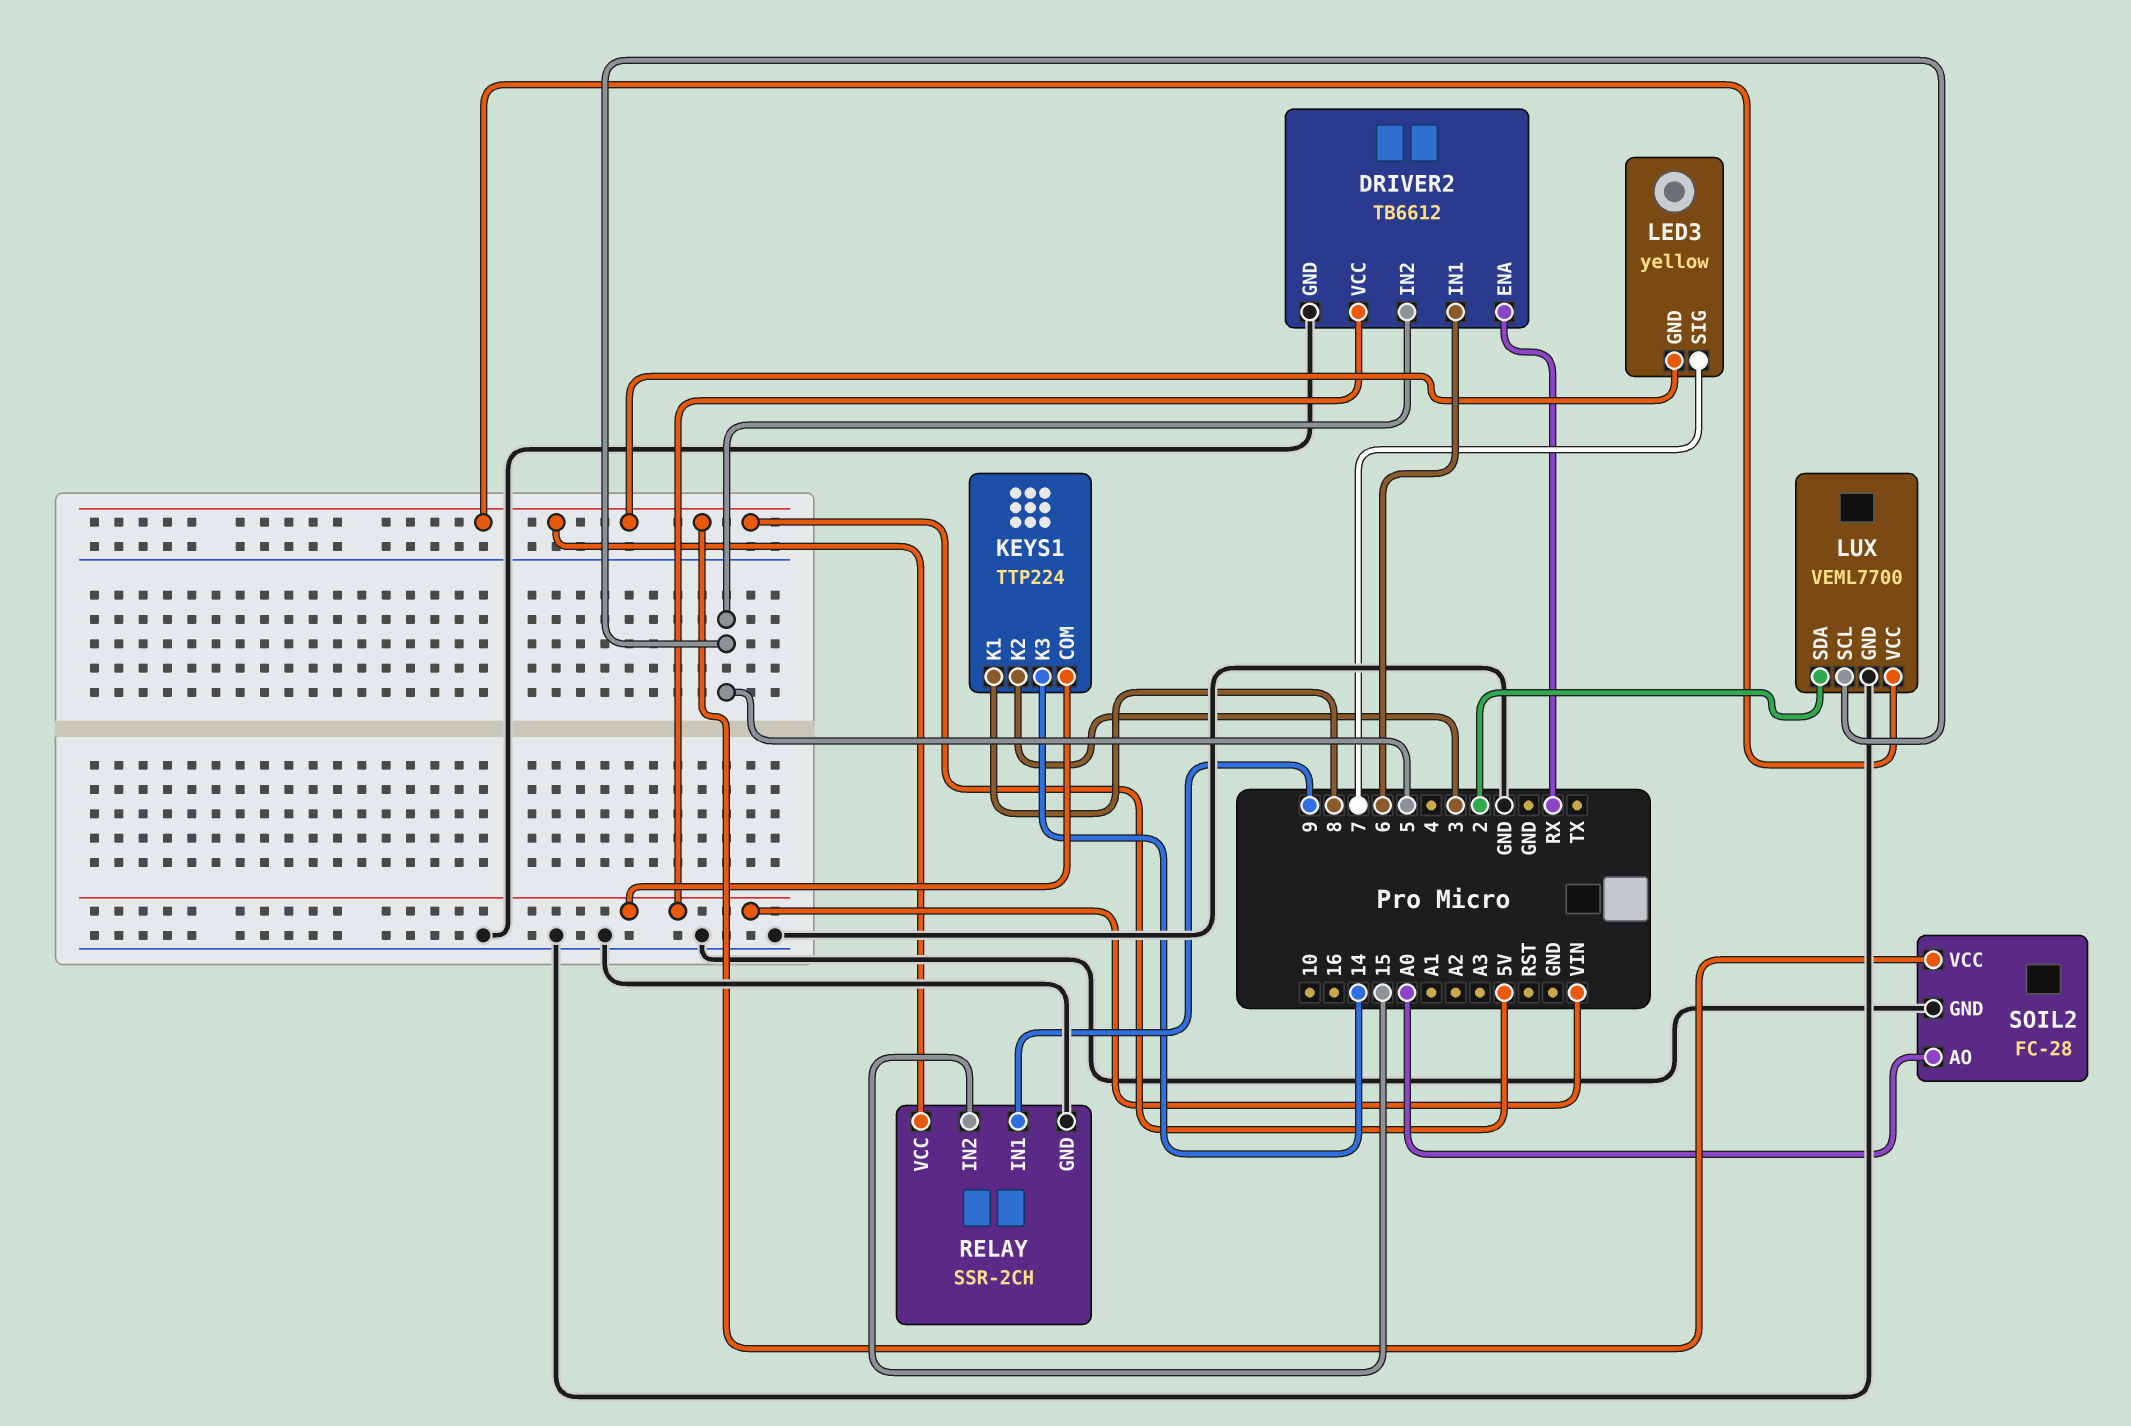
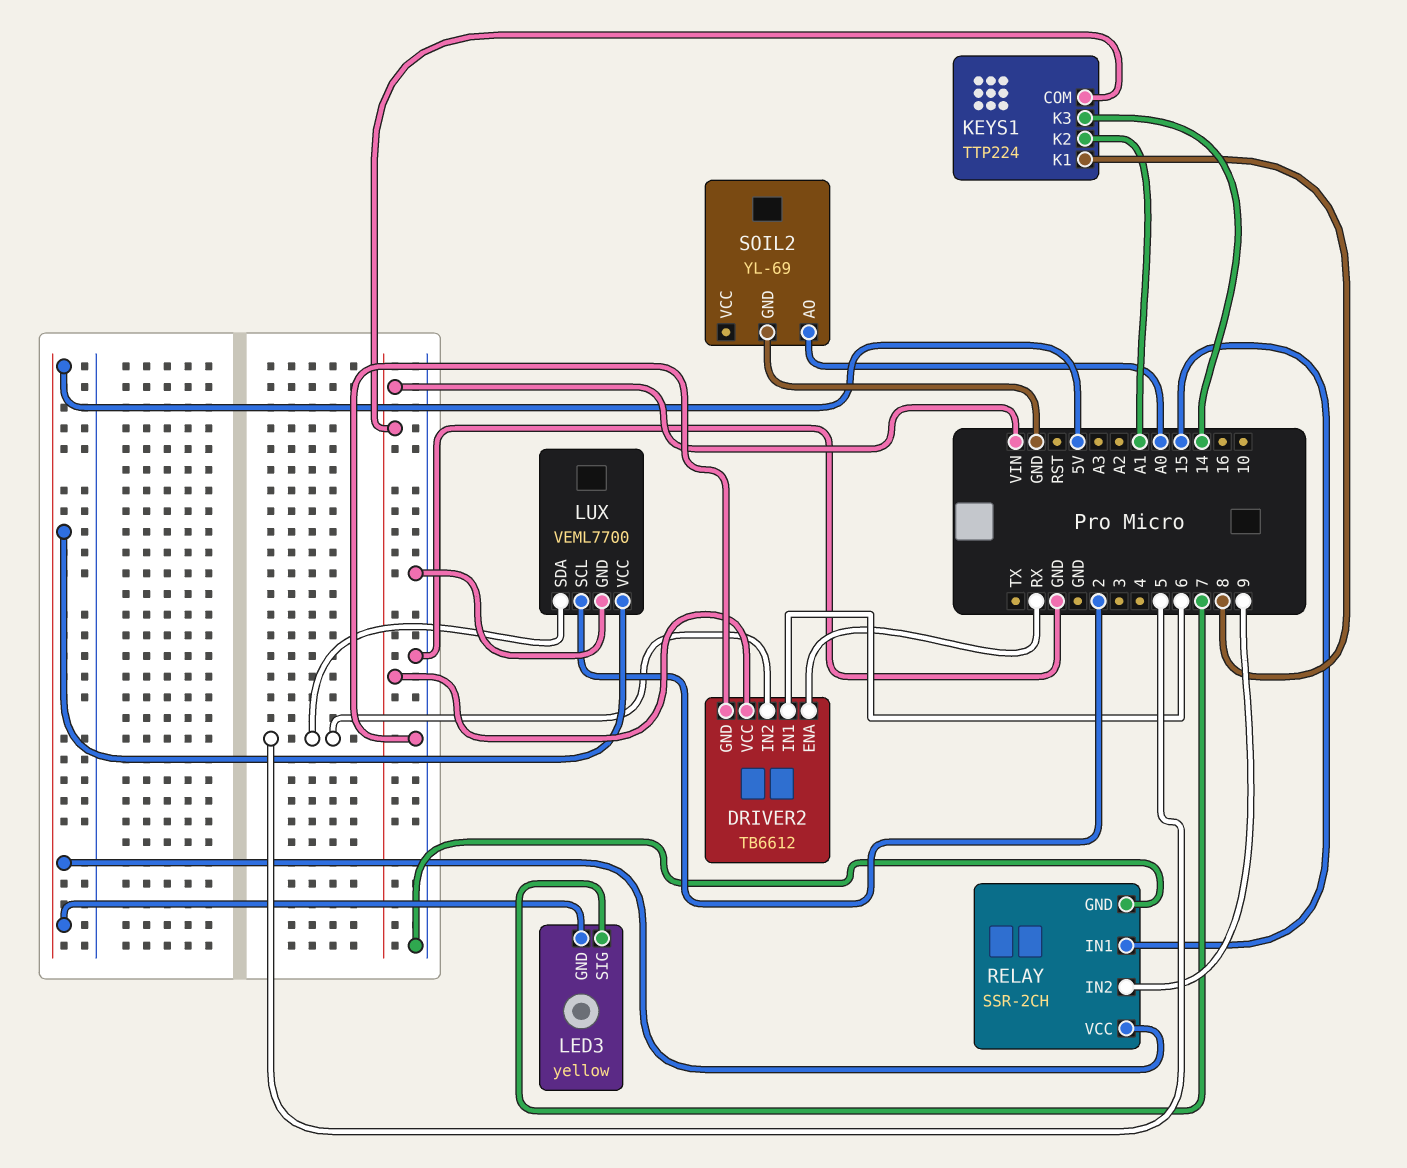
KEYS1 pin K2: 3 -> A1
LUX pin SCL: 5 -> 2
LUX pin SDA: 2 -> 5
RELAY pin IN1: 9 -> 15
RELAY pin IN2: 15 -> 9
SOIL2: FC-28 -> YL-69
SOIL2 pin VCC: 5V -> none

